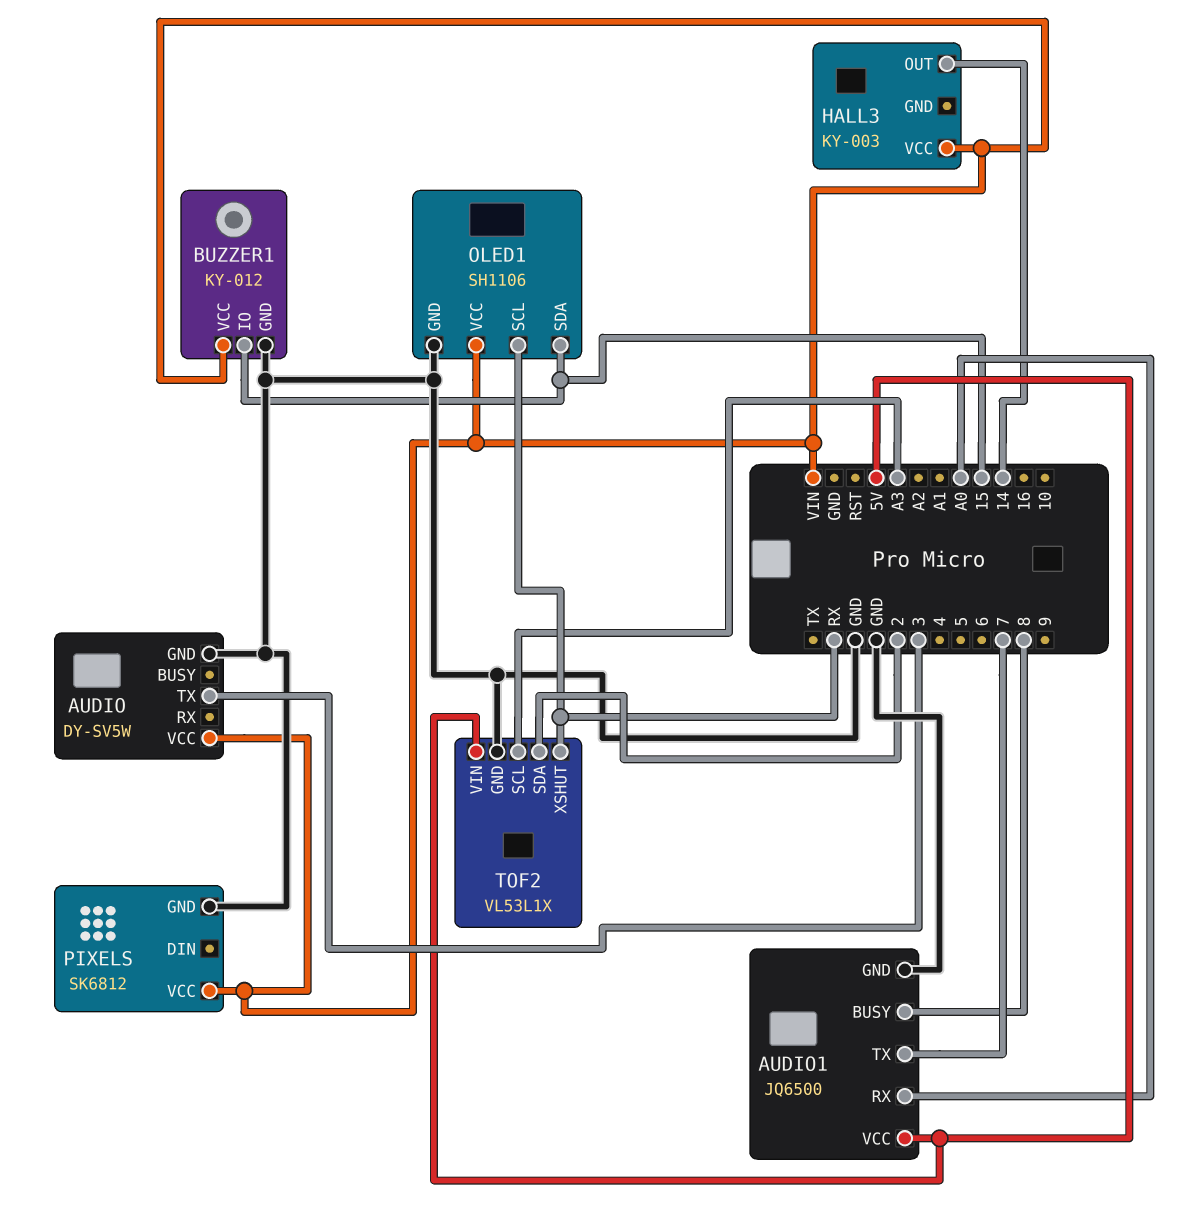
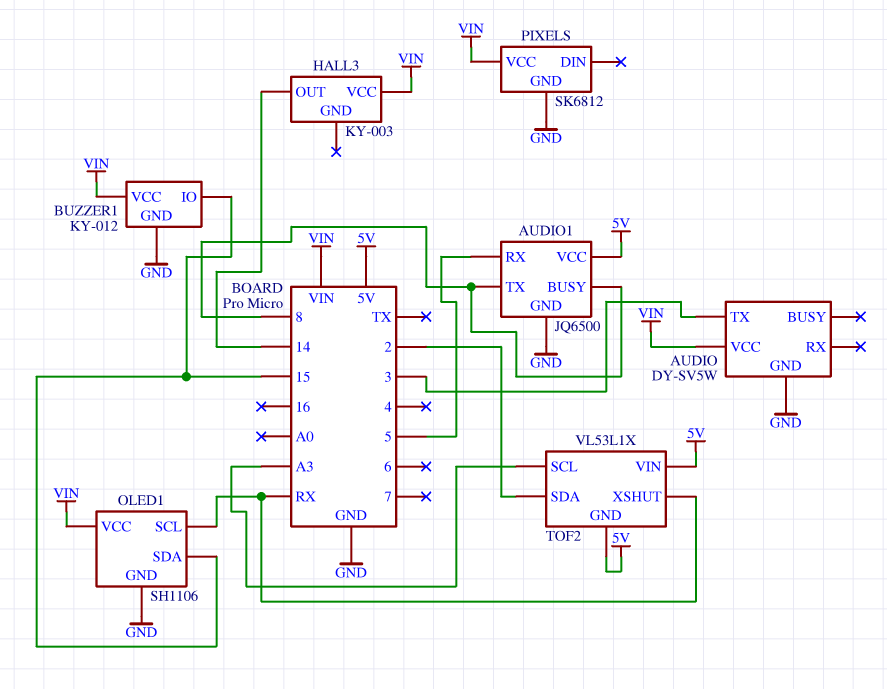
AUDIO1 pin RX: A0 -> 5
AUDIO1 pin TX: 7 -> 8
TOF2 pin GND: GND -> 5V

